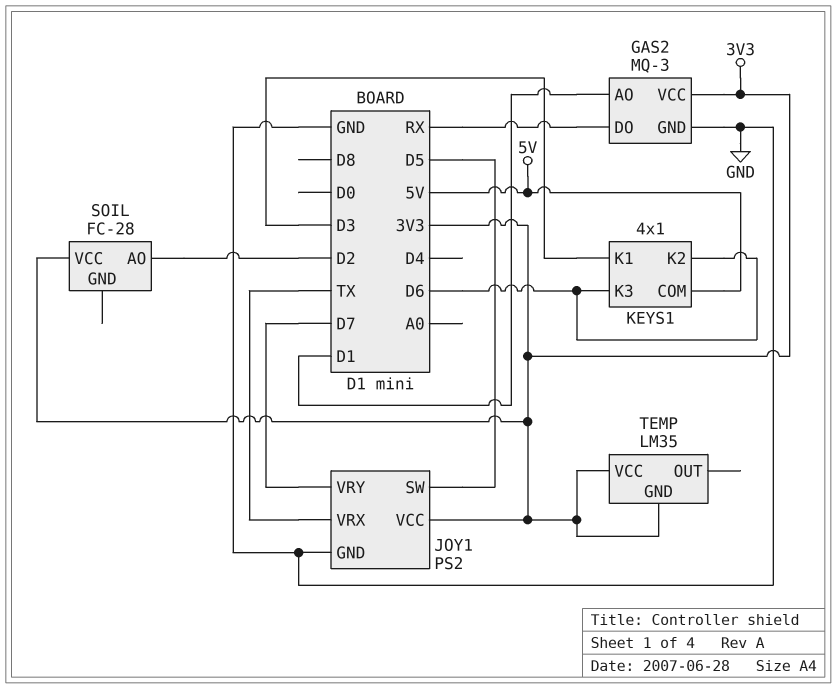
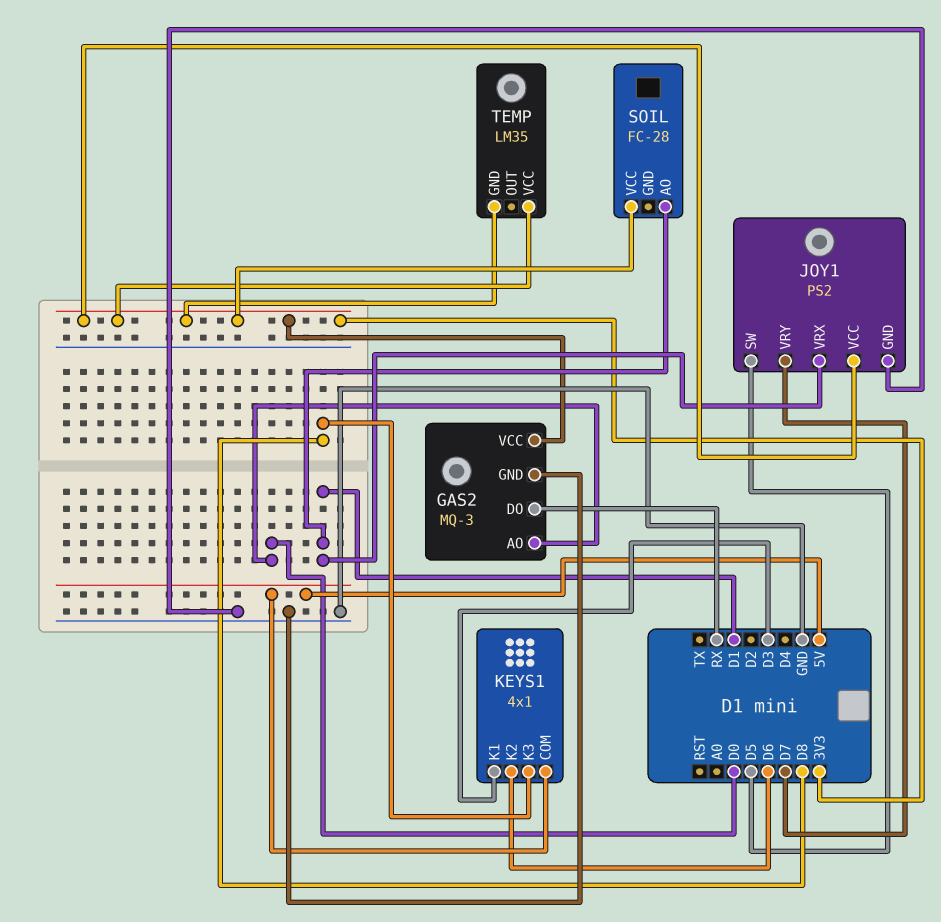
GAS2 pin AO: D1 -> D0
JOY1 pin VRX: TX -> D1
KEYS1 pin K3: D6 -> D8
SOIL pin AO: D2 -> D1

